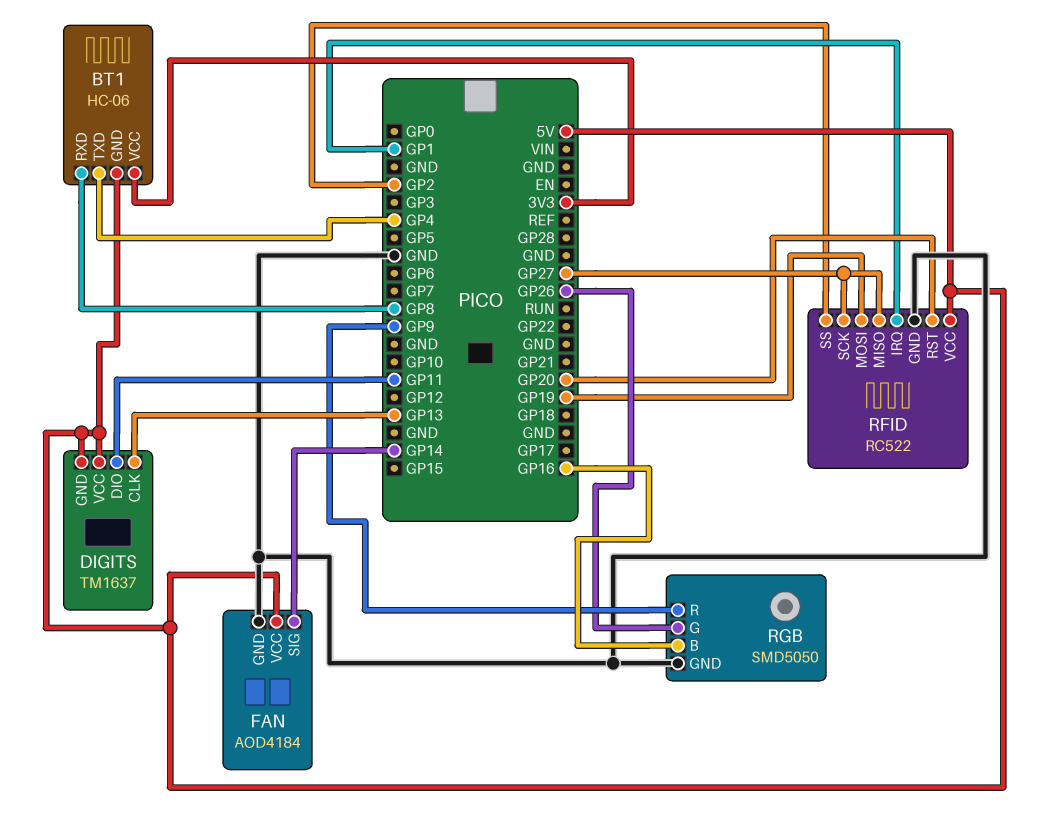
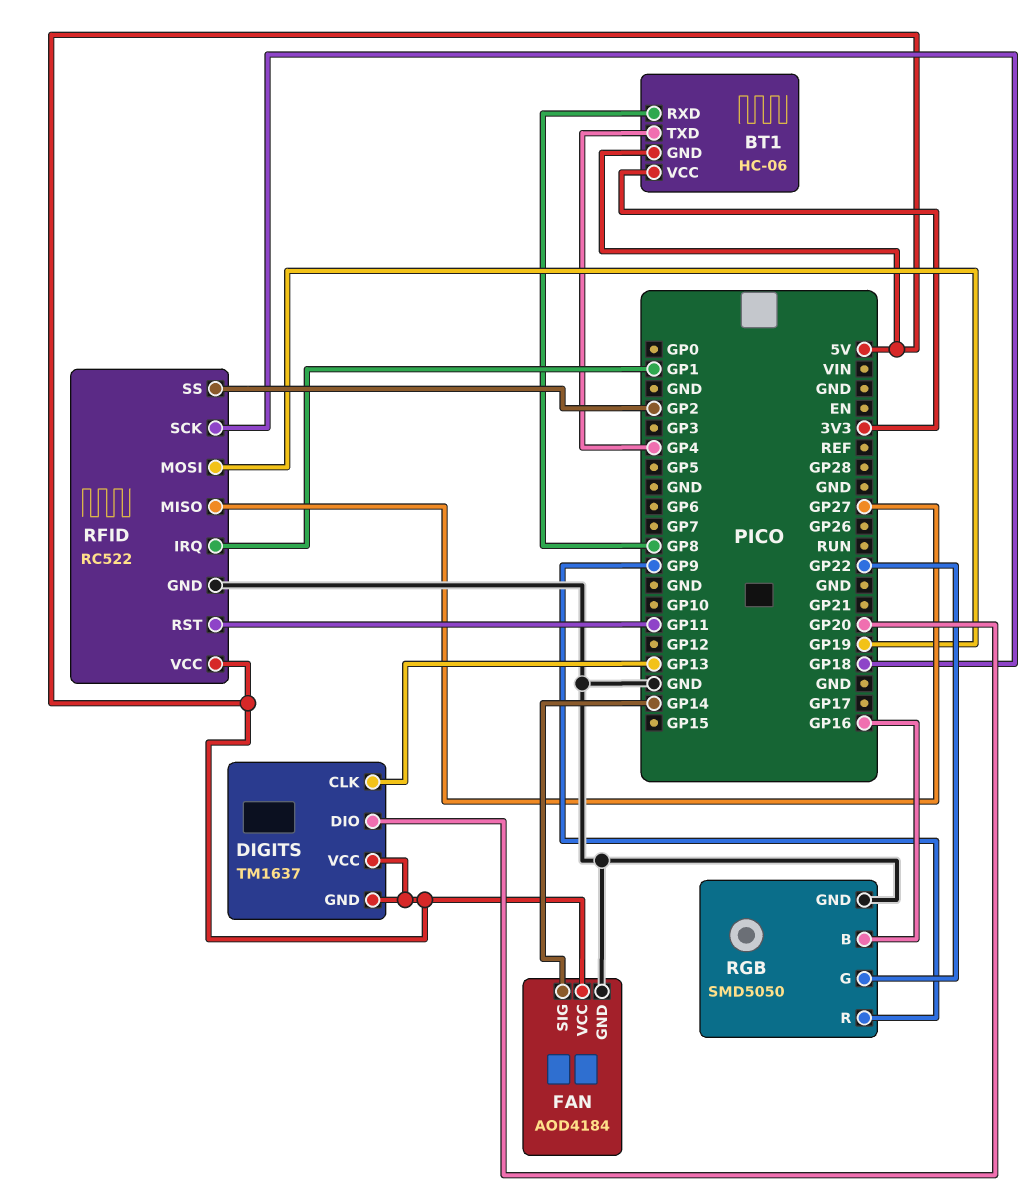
DIGITS pin DIO: GP11 -> GP20
RFID pin RST: GP20 -> GP11
RFID pin SCK: GP27 -> GP18
RGB pin G: GP26 -> GP22

